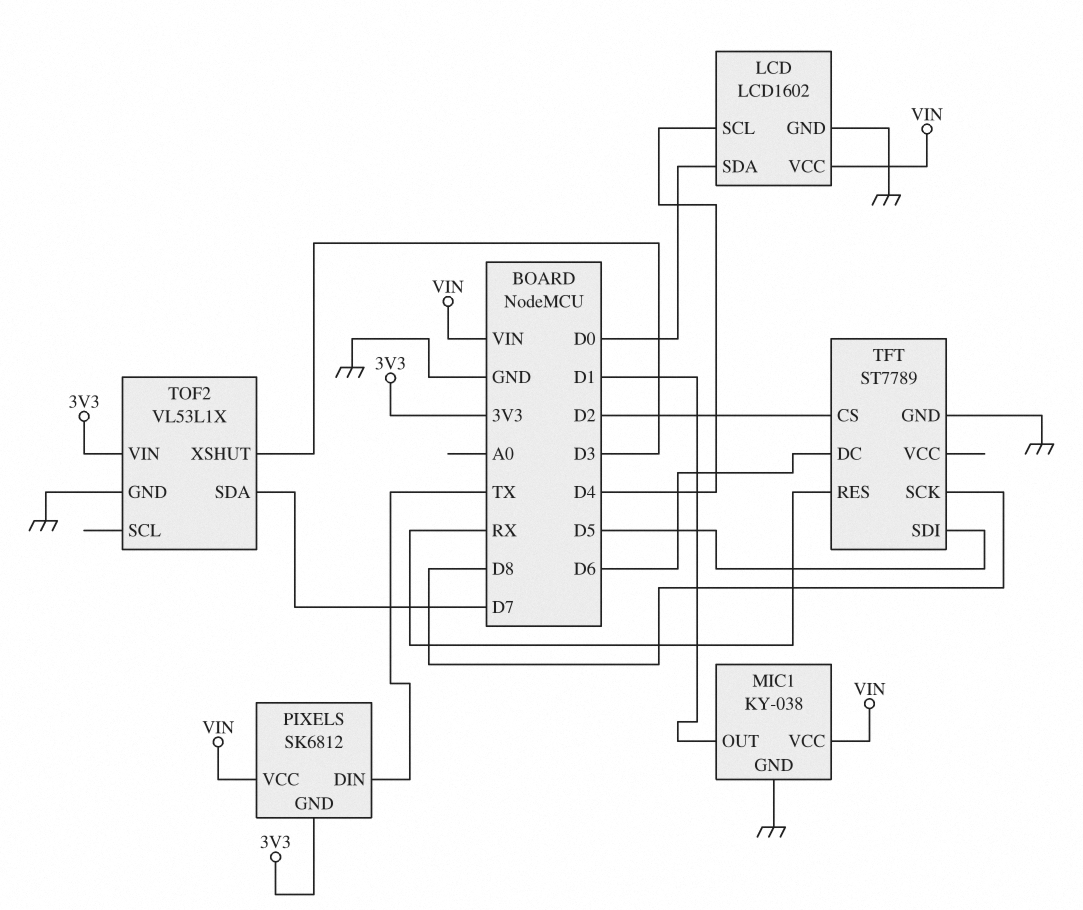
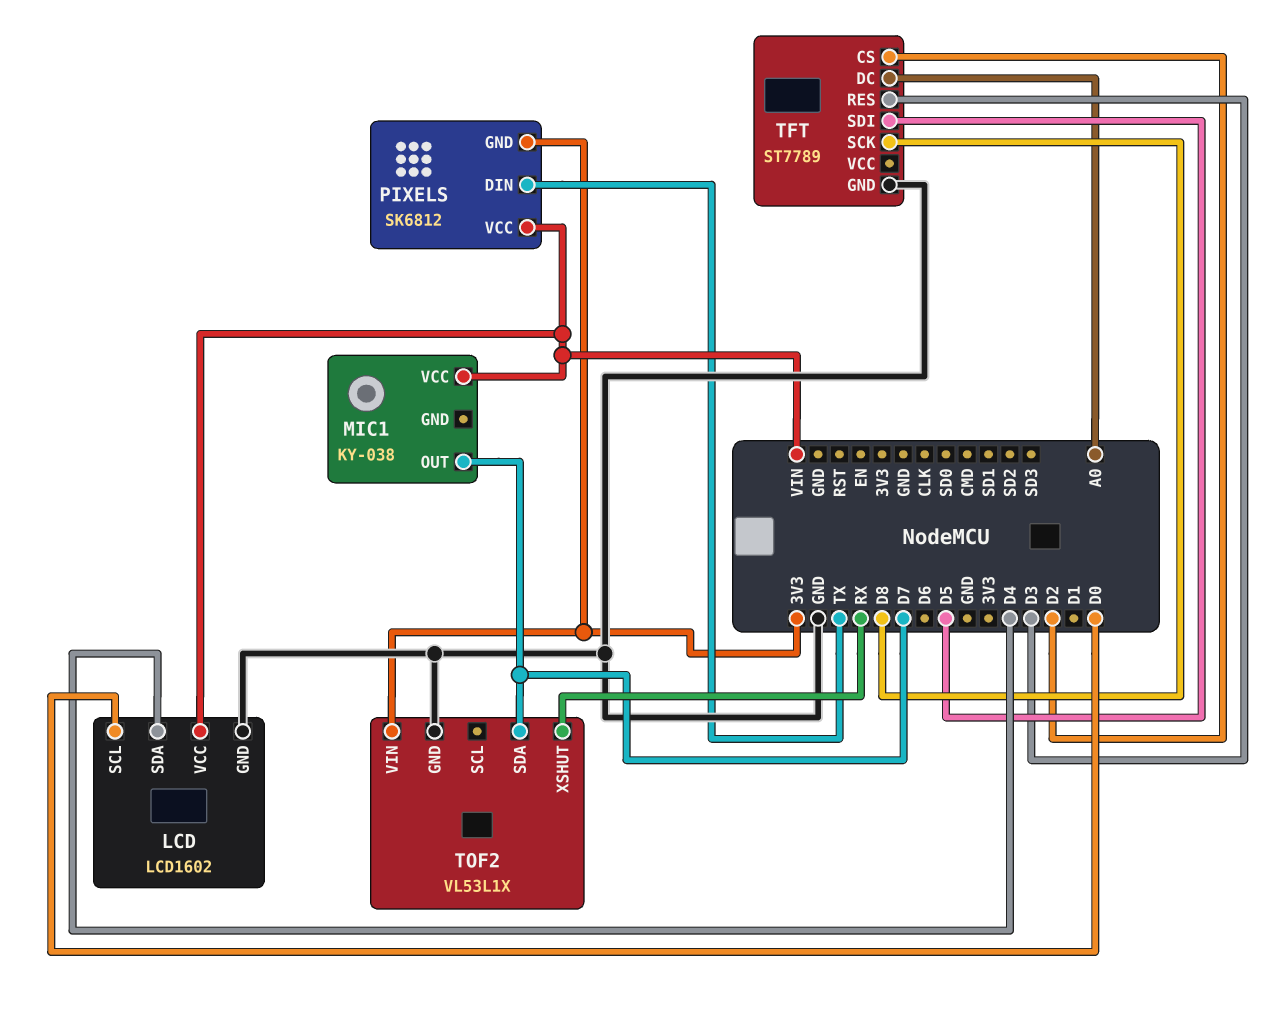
LCD pin SCL: D4 -> D0
LCD pin SDA: D0 -> D4
MIC1 pin GND: GND -> none
MIC1 pin OUT: D1 -> D7
TFT pin DC: D6 -> A0
TFT pin RES: RX -> D3
TOF2 pin XSHUT: D3 -> RX

